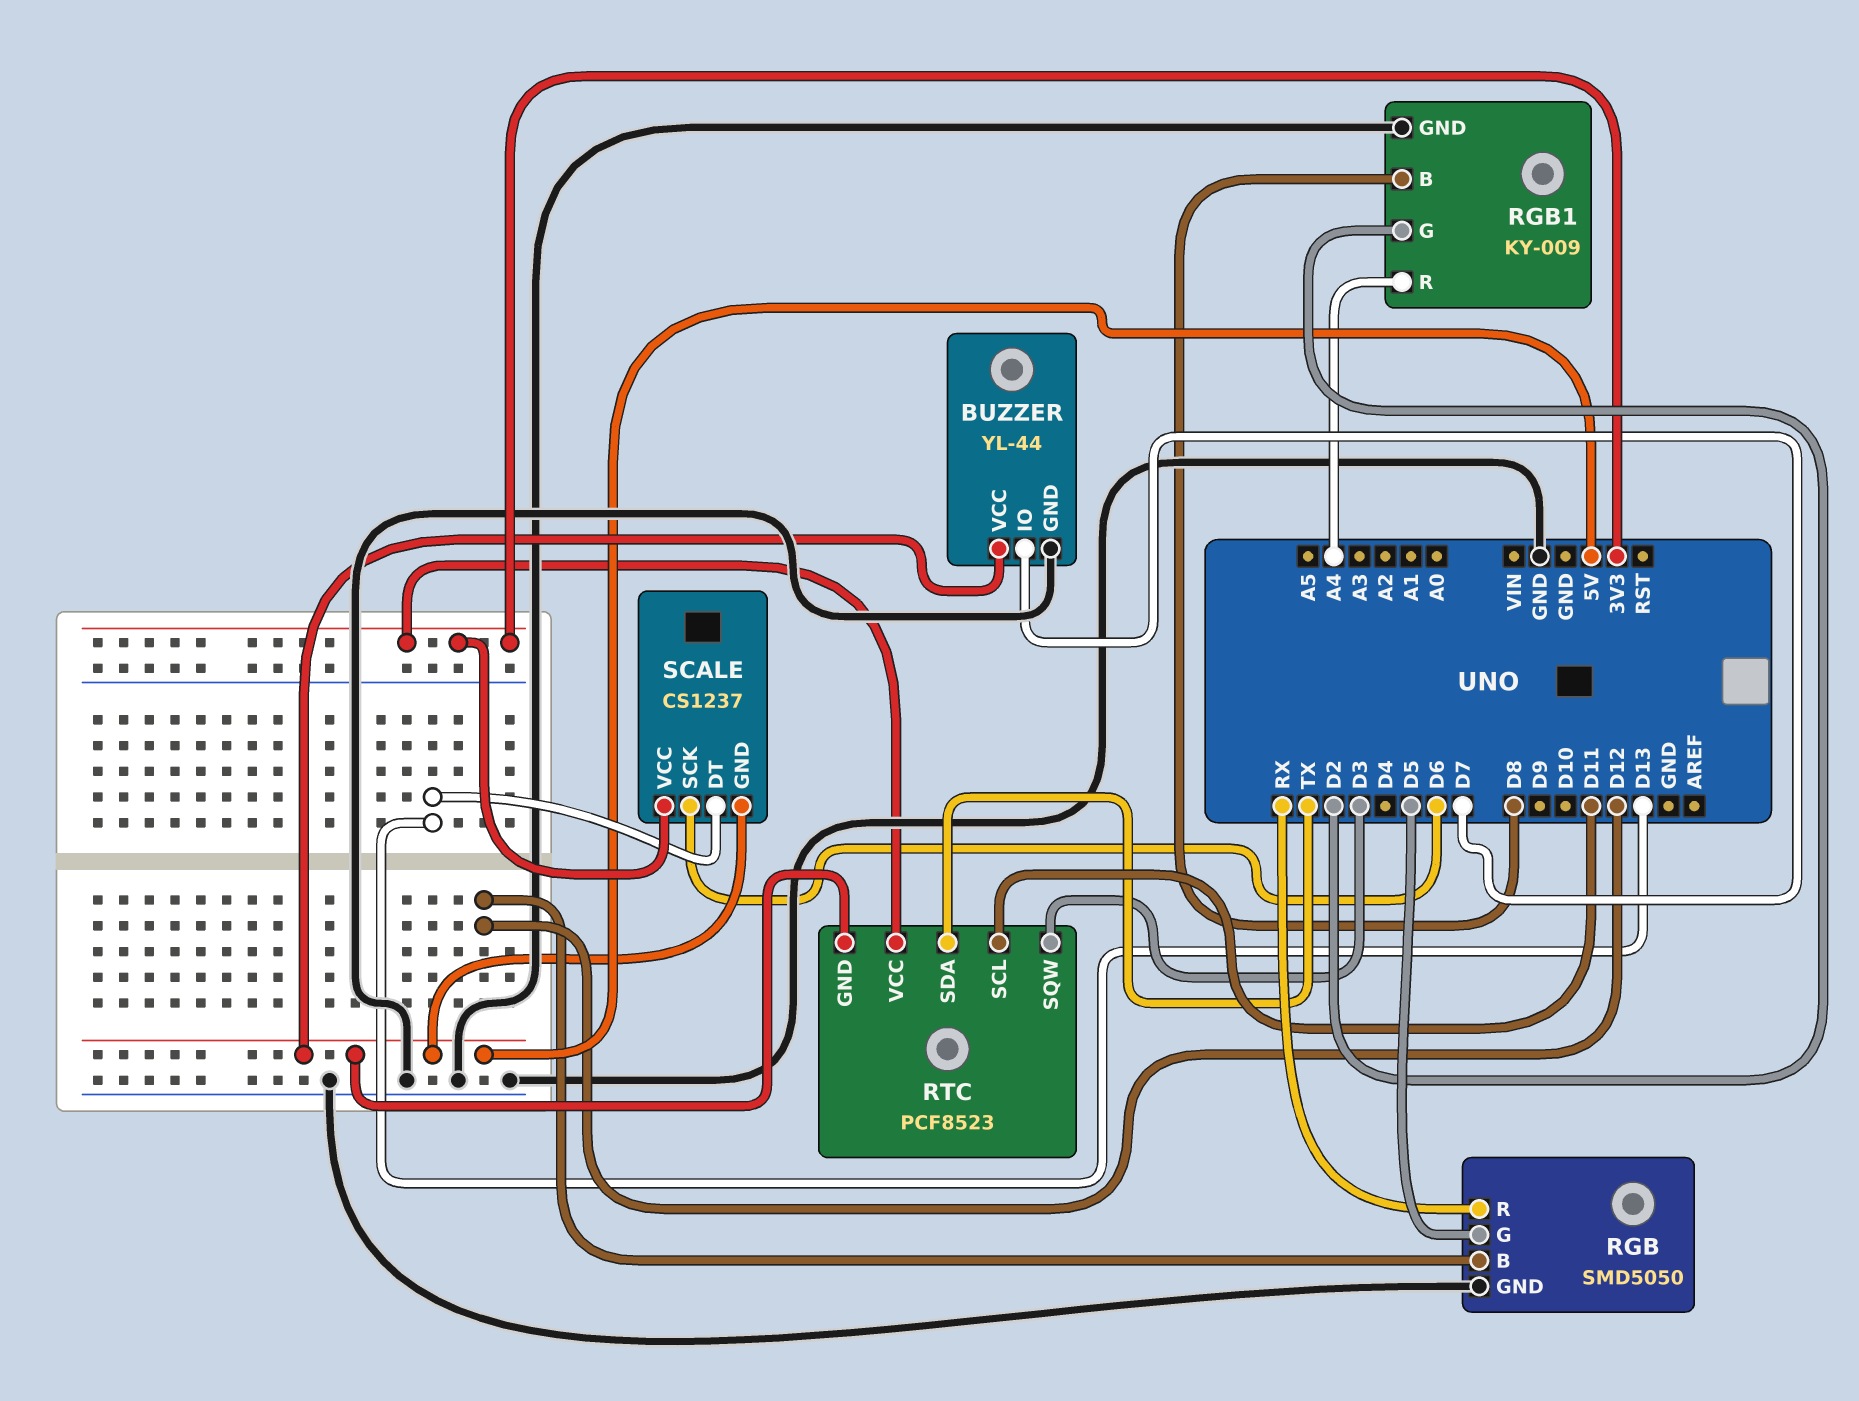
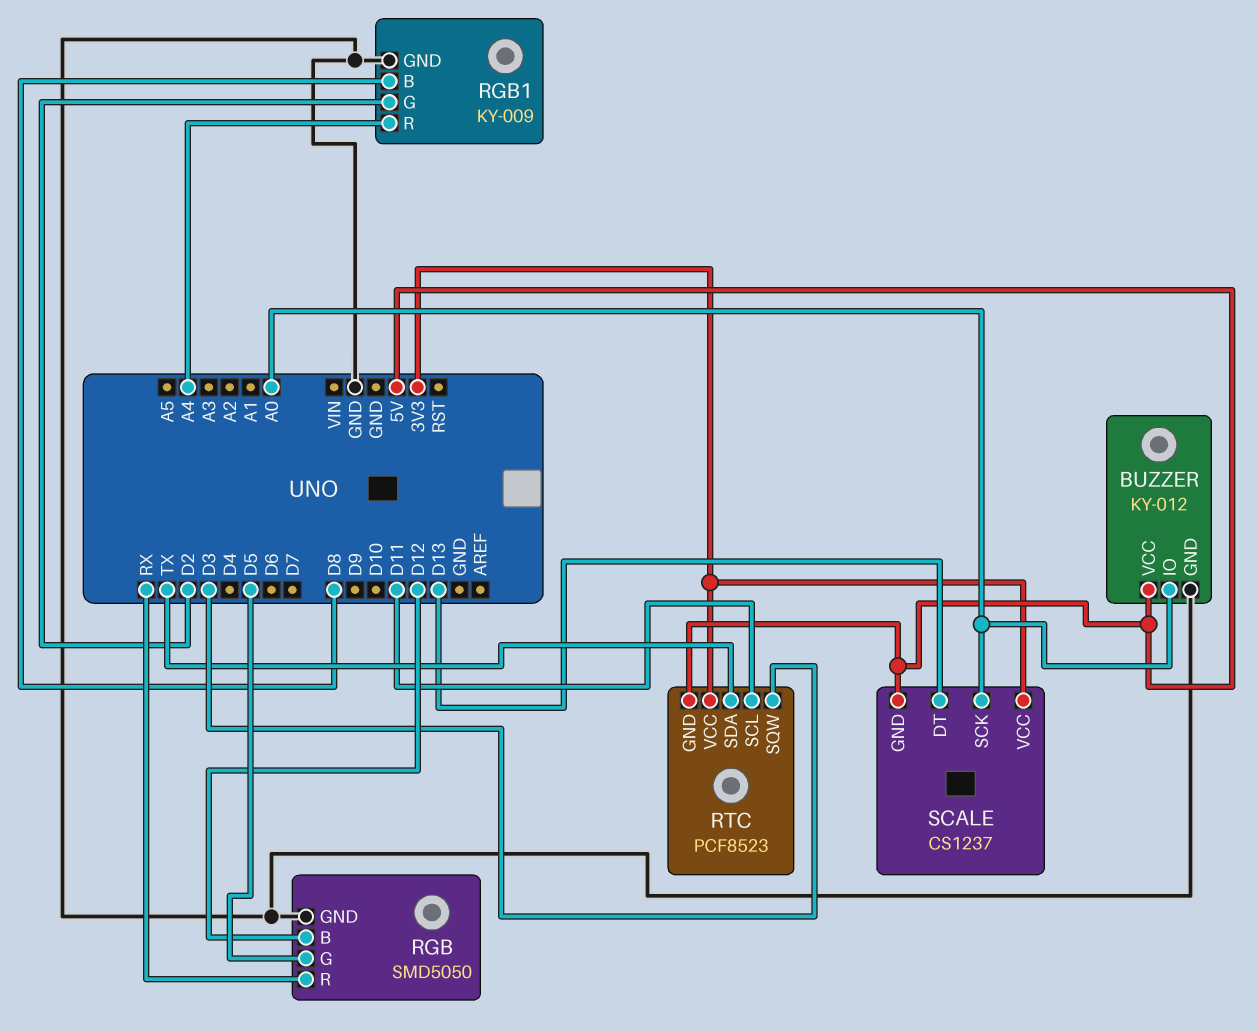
BUZZER: YL-44 -> KY-012
BUZZER pin IO: D7 -> A0
SCALE pin SCK: D6 -> A0

